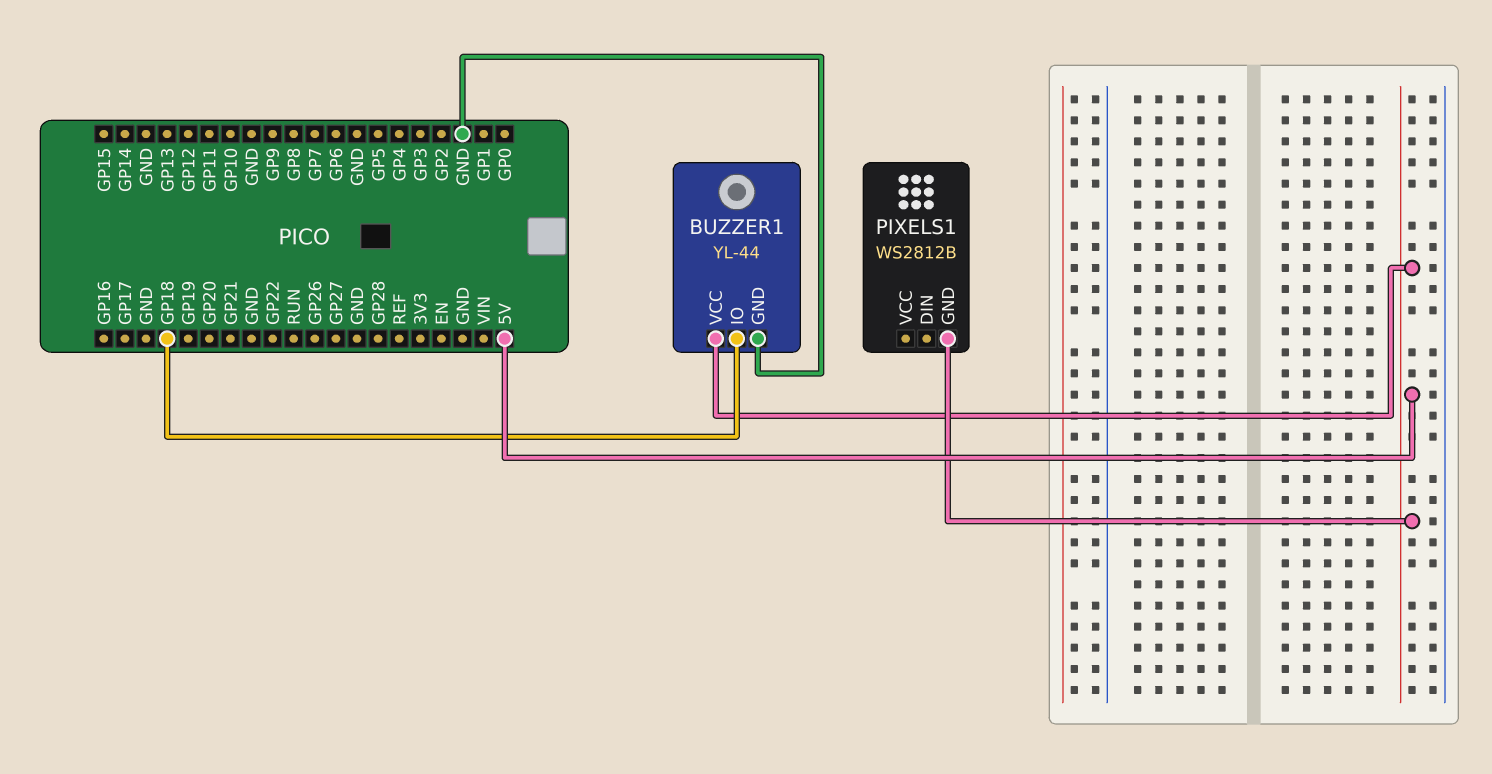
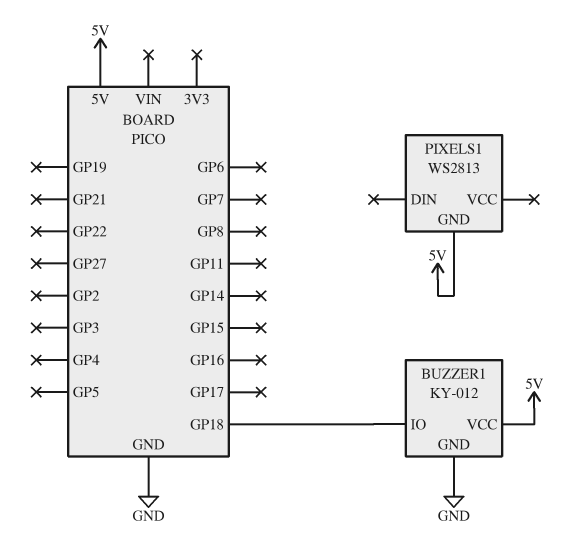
BUZZER1: YL-44 -> KY-012
PIXELS1: WS2812B -> WS2813

